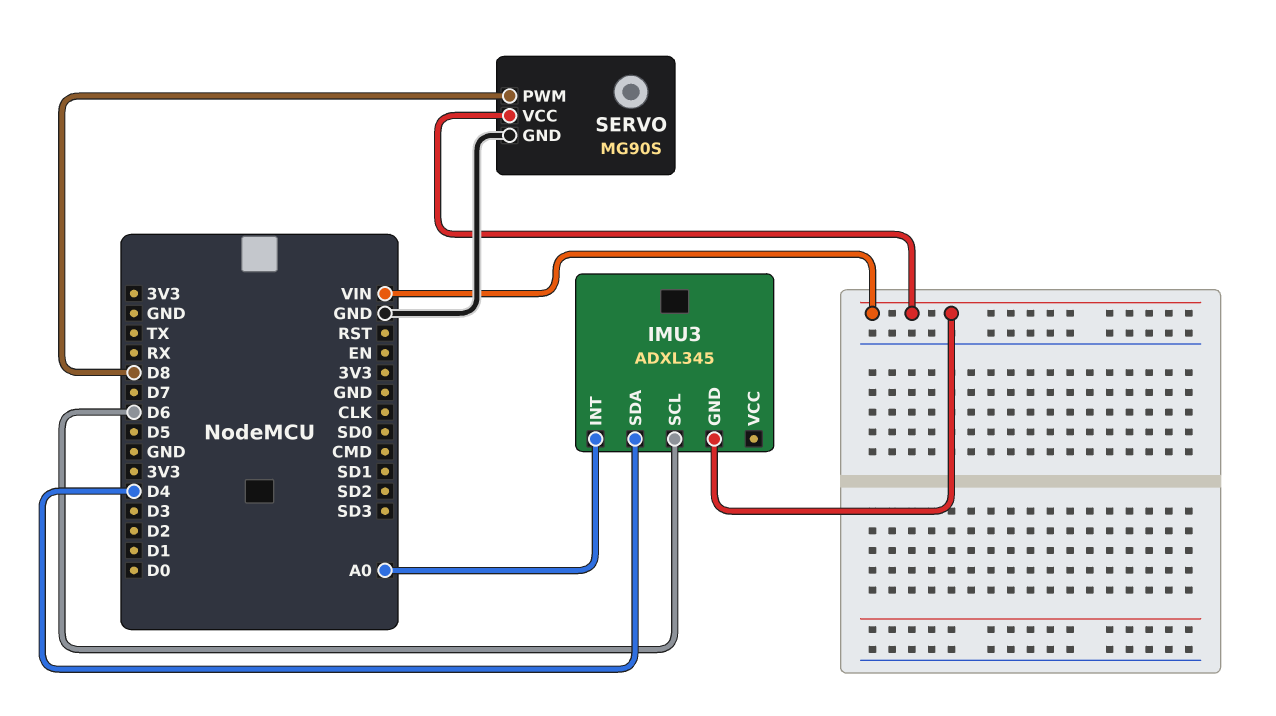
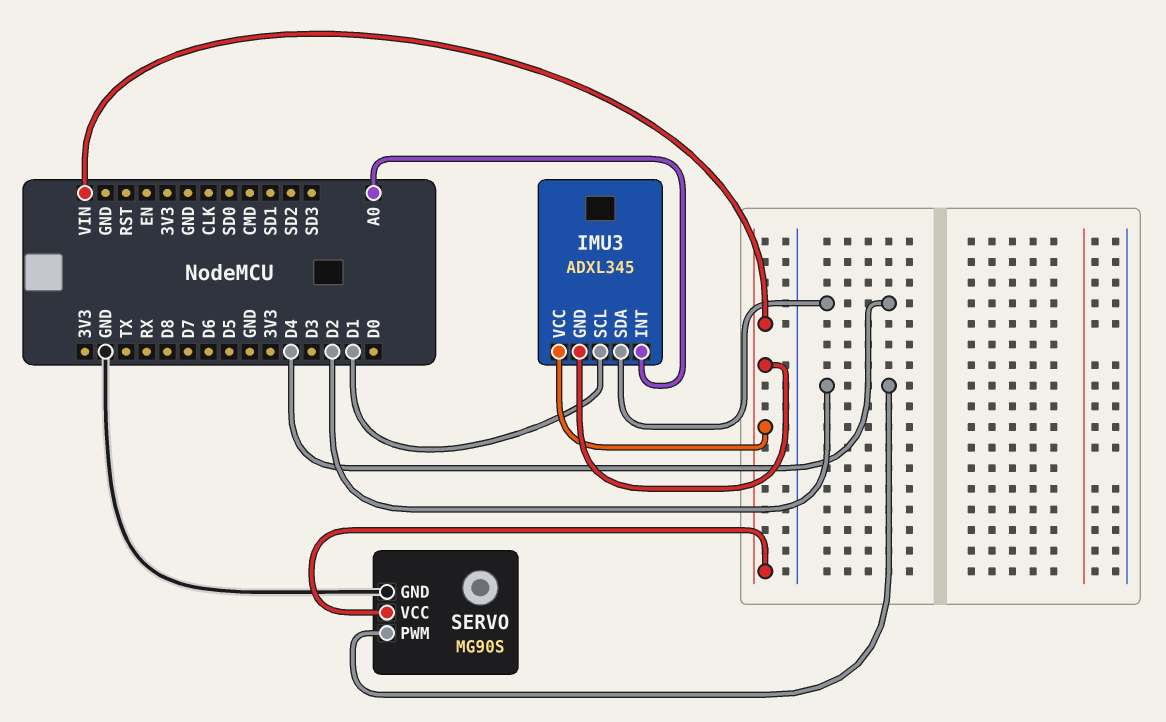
IMU3 pin SCL: D6 -> D1
IMU3 pin VCC: none -> VIN
SERVO pin PWM: D8 -> D2

